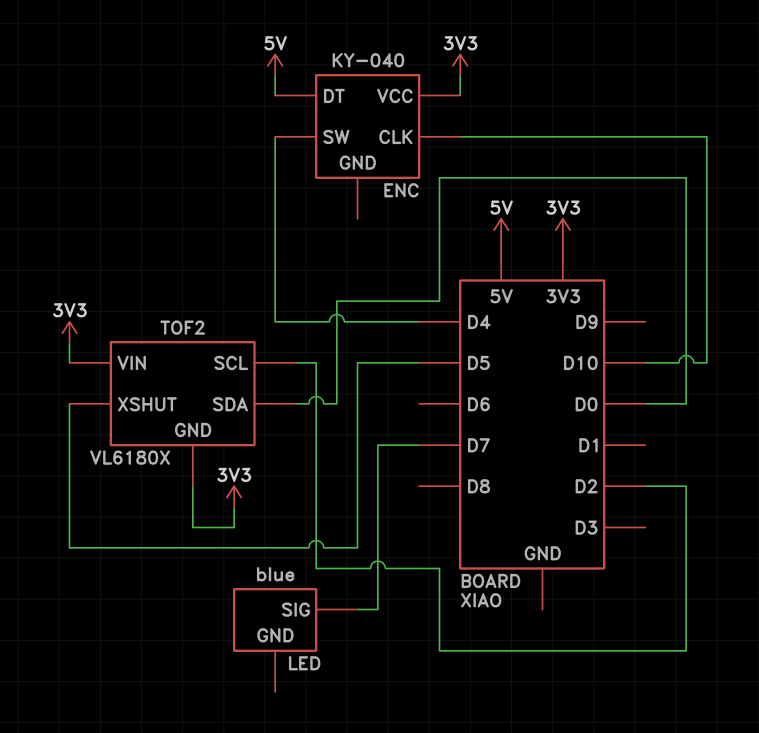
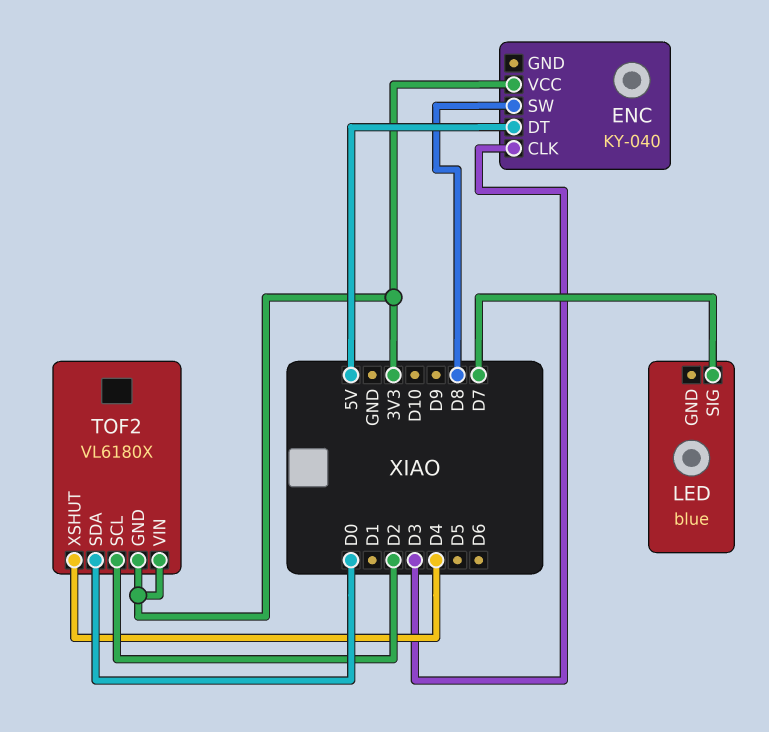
ENC pin CLK: D10 -> D3
ENC pin SW: D4 -> D8
TOF2 pin XSHUT: D5 -> D4

